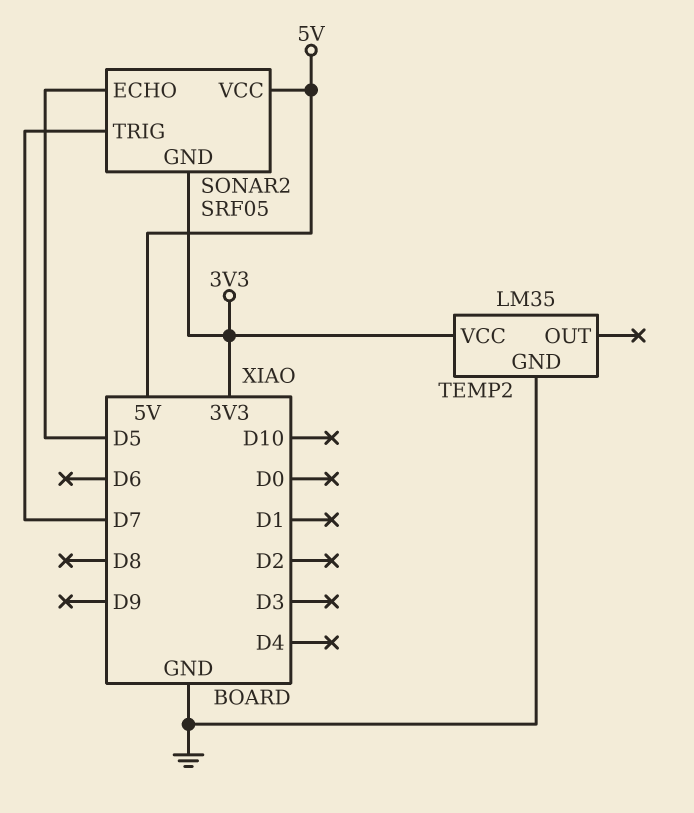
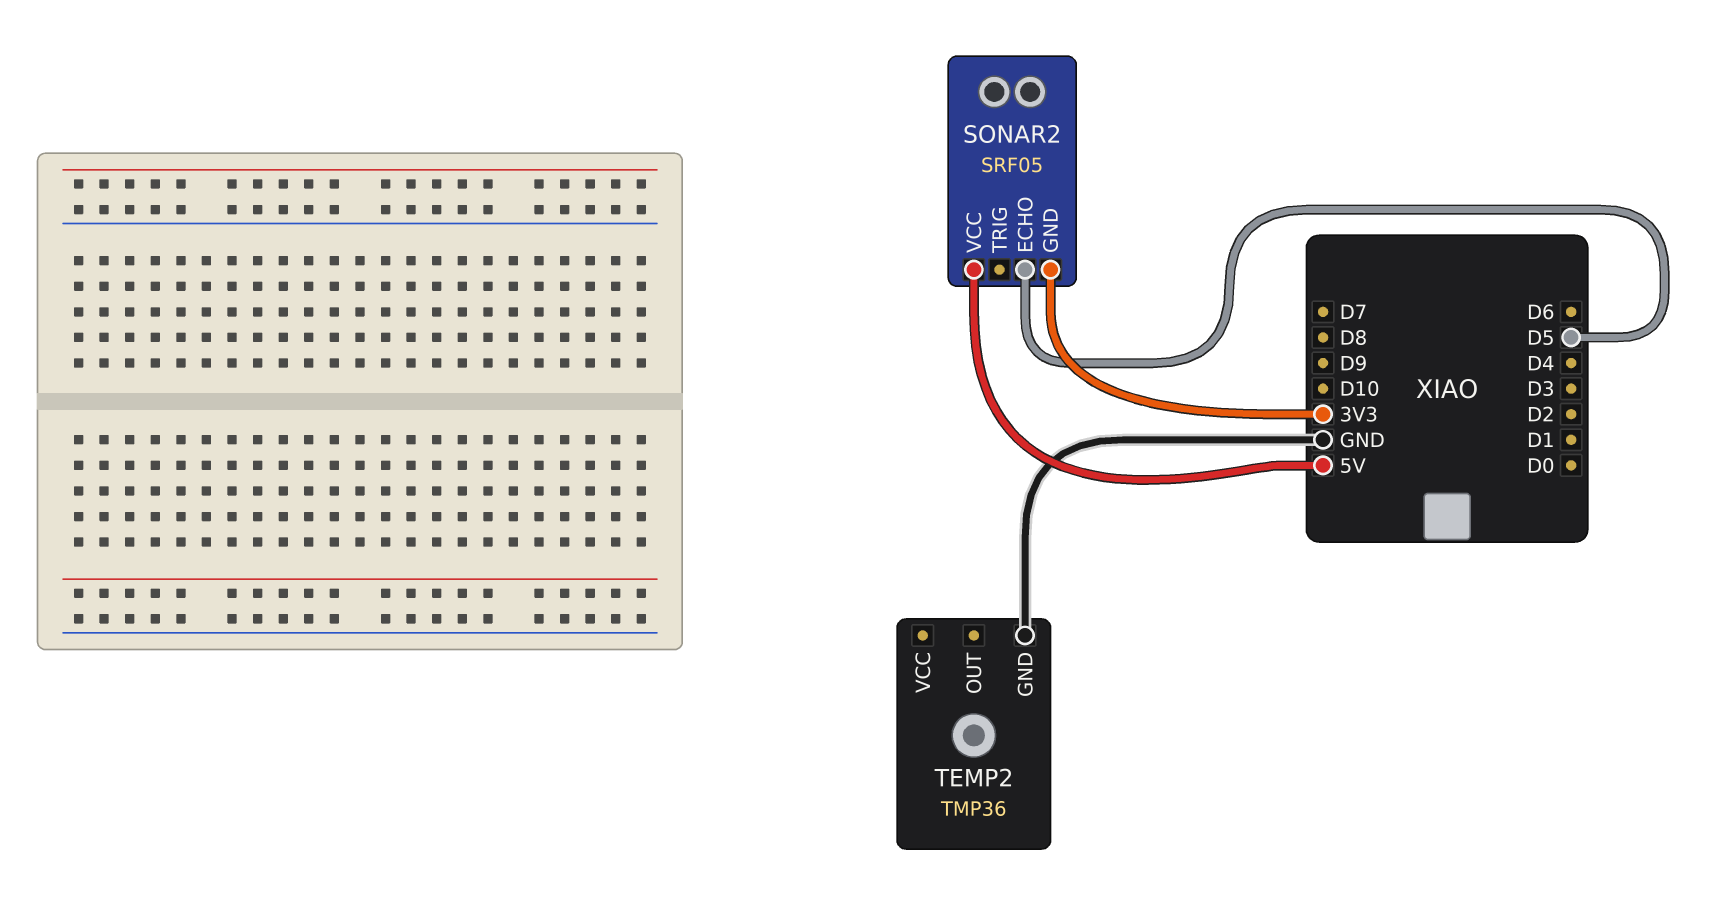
SONAR2 pin TRIG: D7 -> none
TEMP2: LM35 -> TMP36
TEMP2 pin VCC: 3V3 -> none

